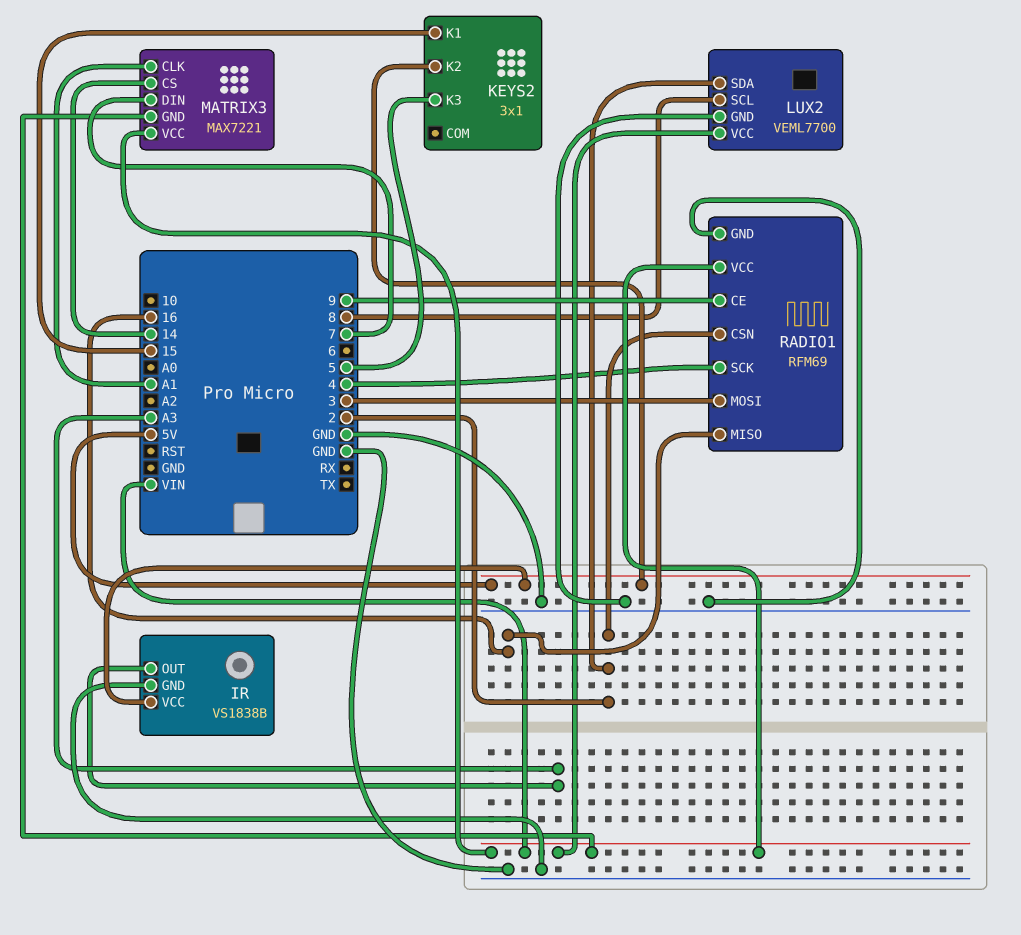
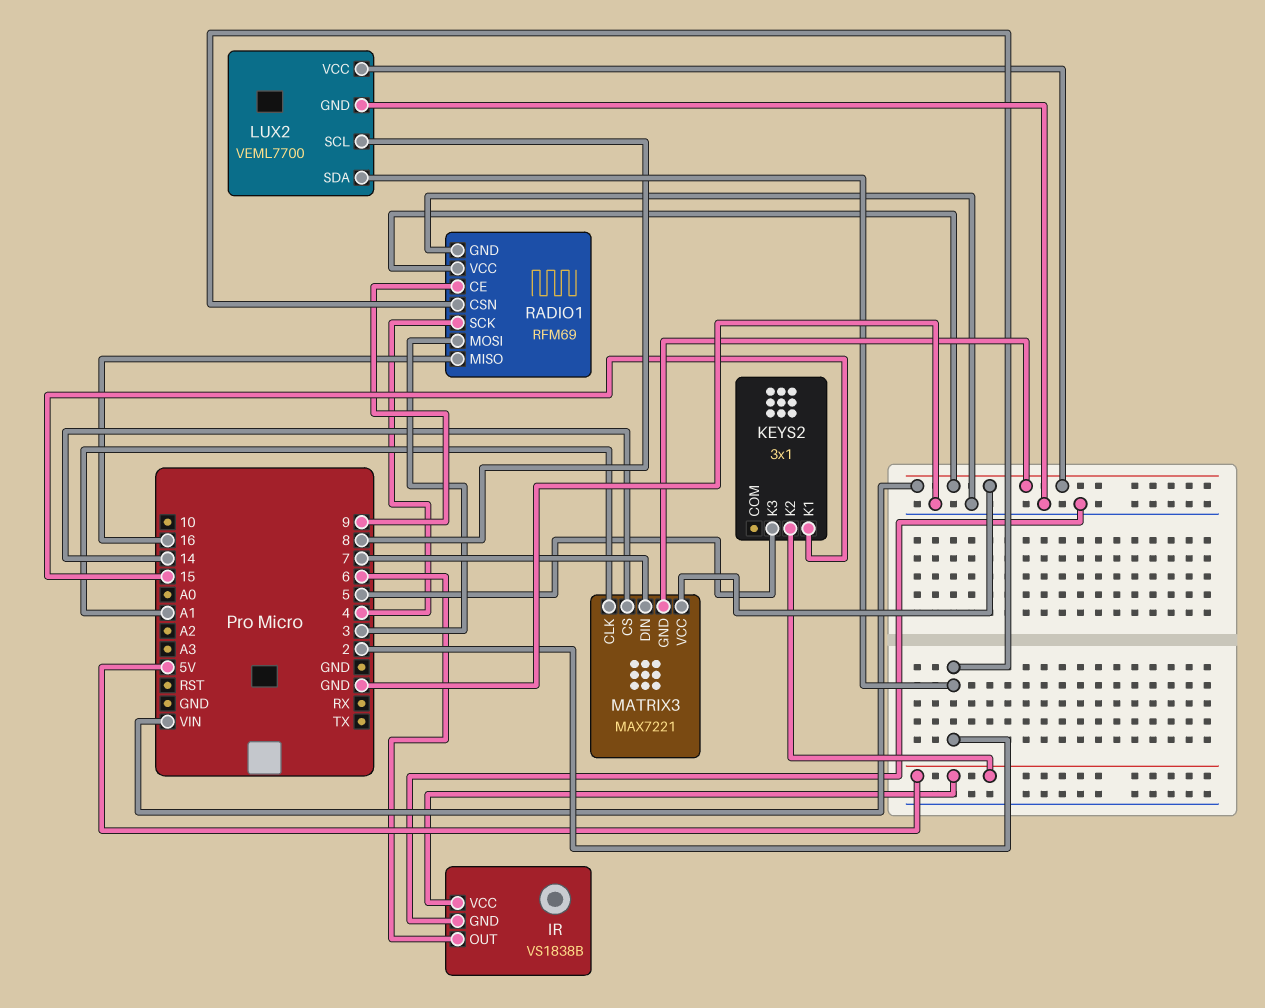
IR pin OUT: A3 -> 6

